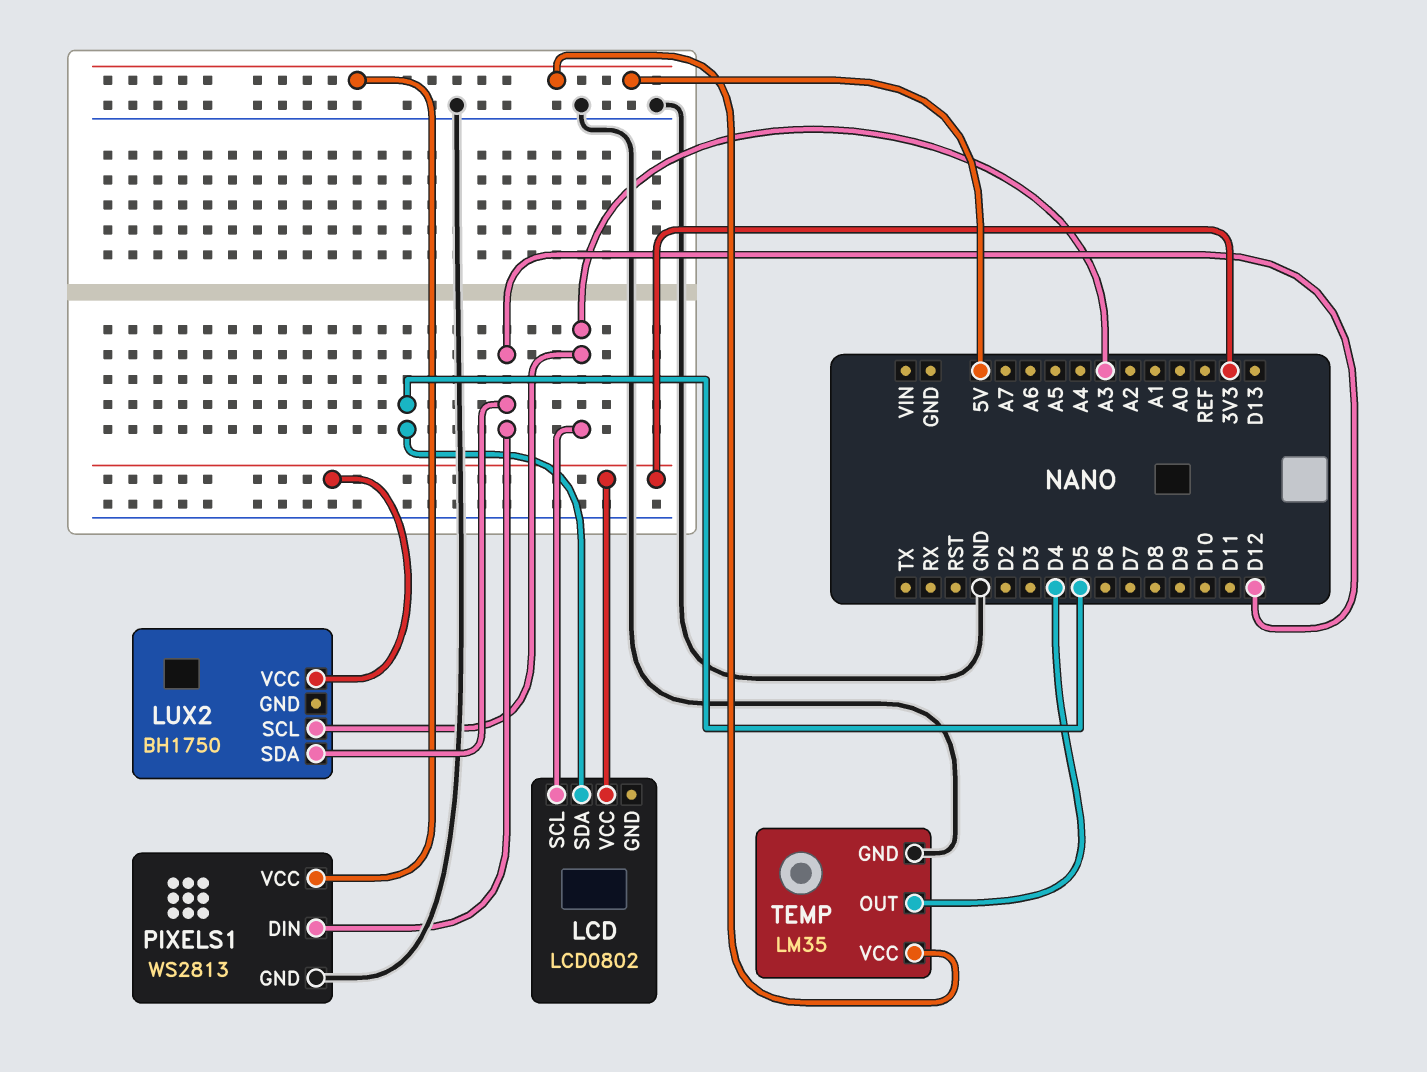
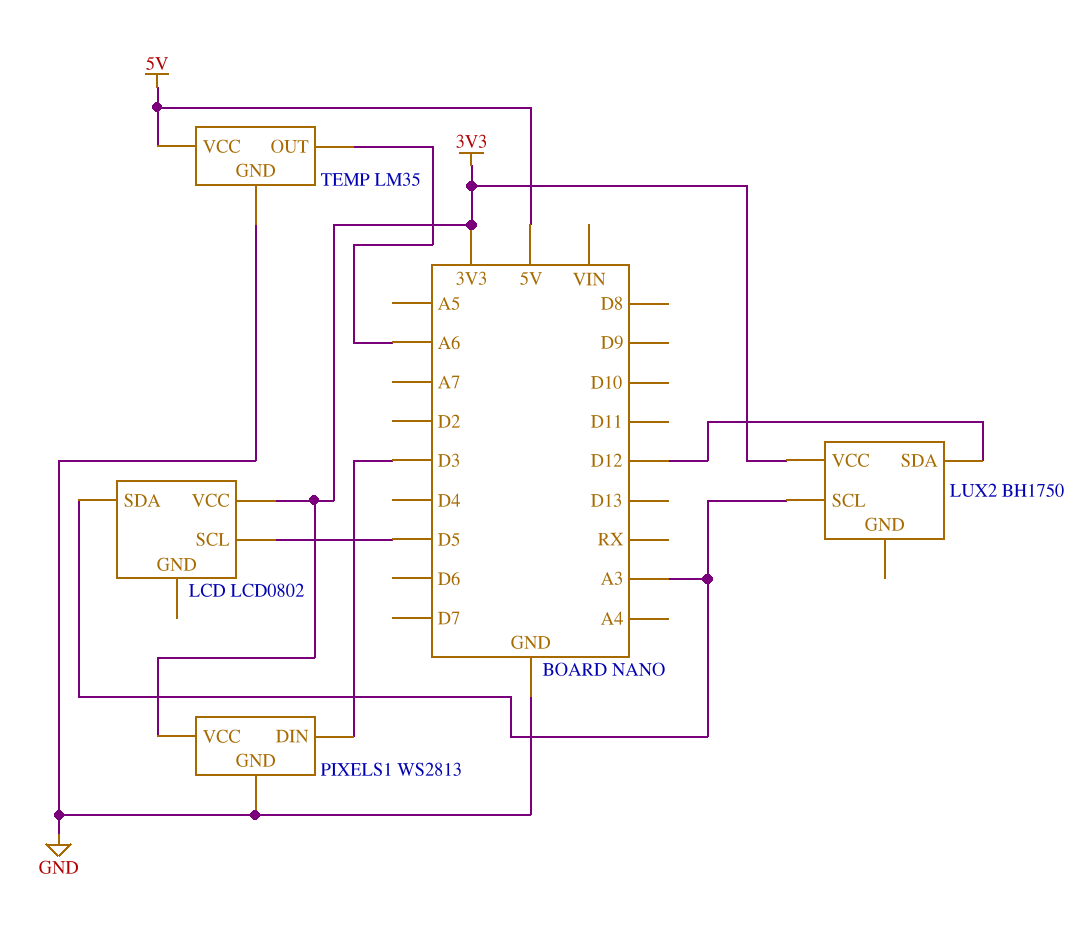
LCD pin SCL: A3 -> D5
LCD pin SDA: D5 -> A3
PIXELS1 pin DIN: D12 -> D3
PIXELS1 pin VCC: 5V -> 3V3
TEMP pin OUT: D4 -> A6

